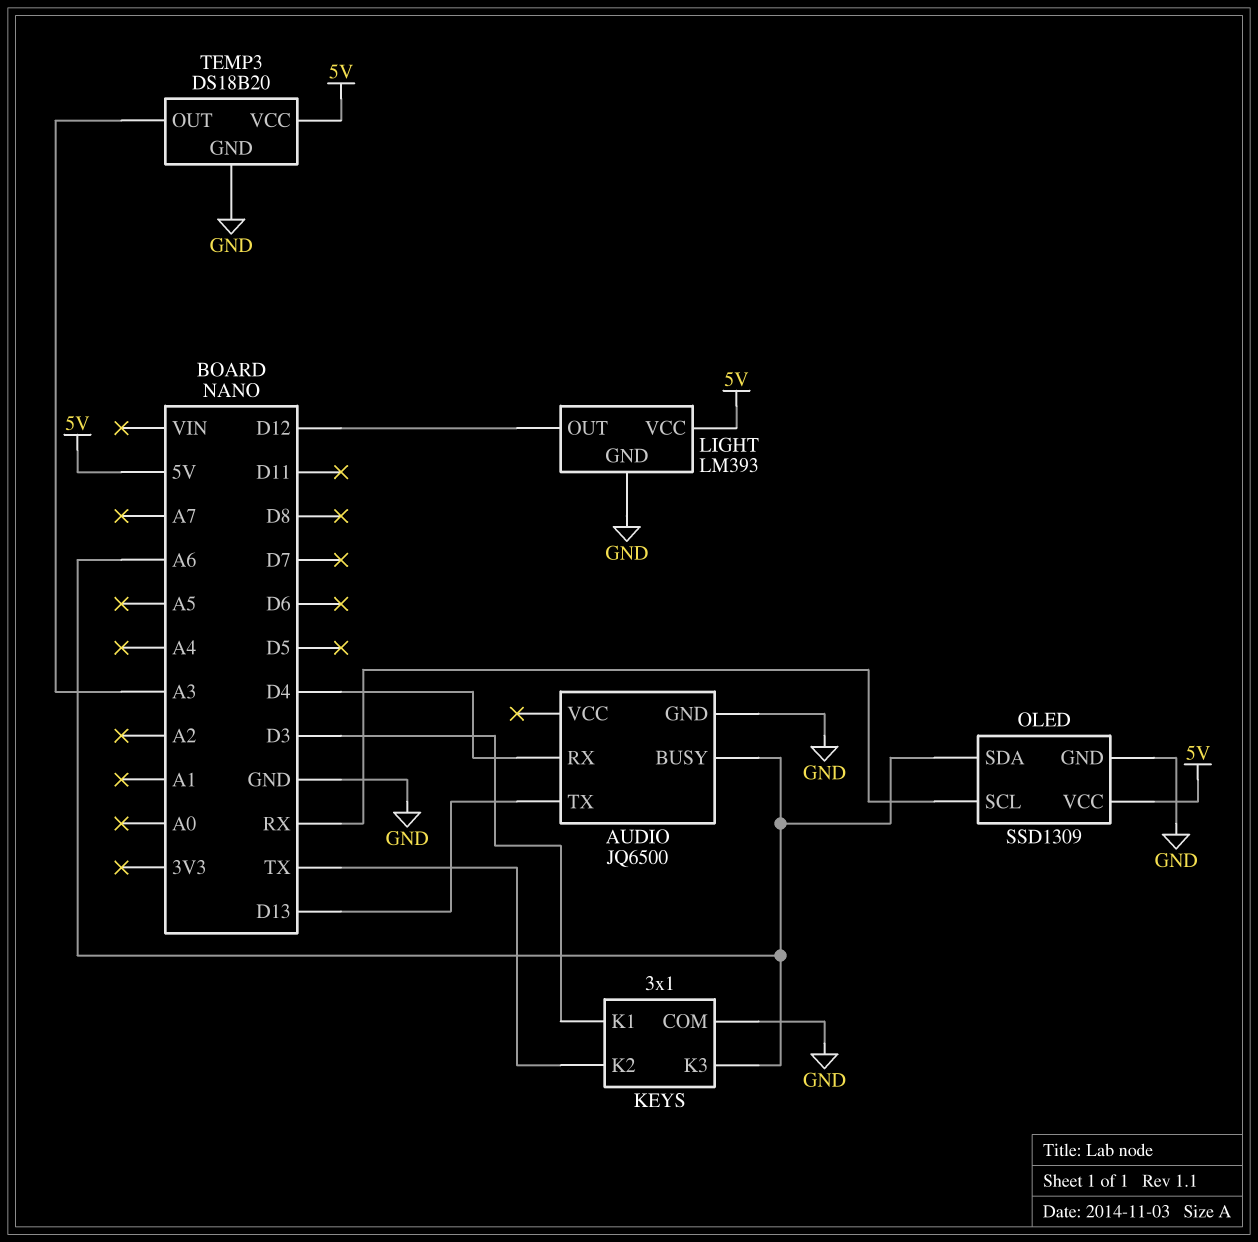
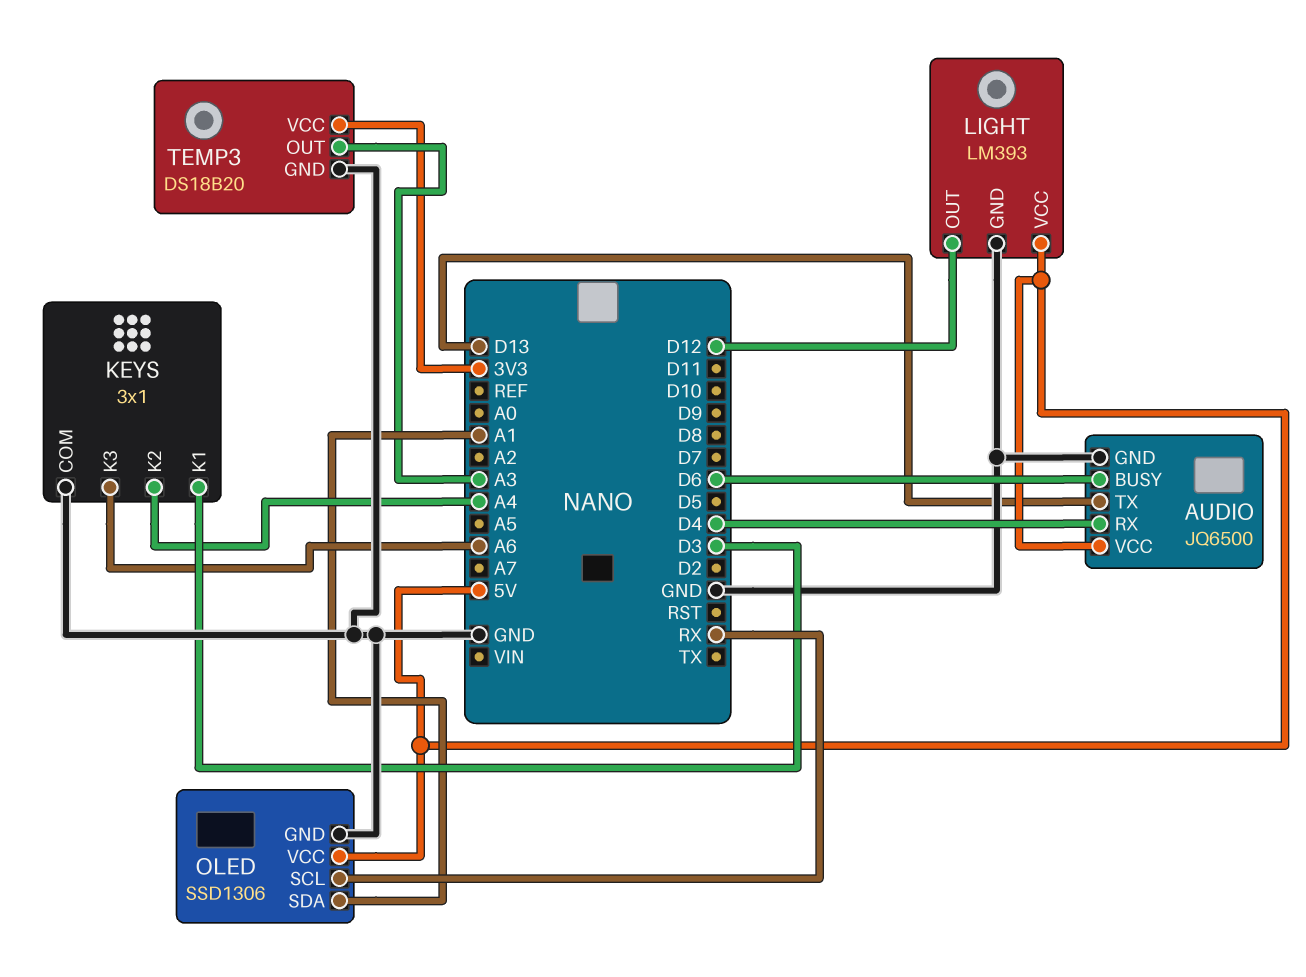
AUDIO pin BUSY: A6 -> D6
AUDIO pin VCC: none -> 5V
KEYS pin K2: TX -> A4
OLED: SSD1309 -> SSD1306
OLED pin SDA: A6 -> A1
TEMP3 pin VCC: 5V -> 3V3

